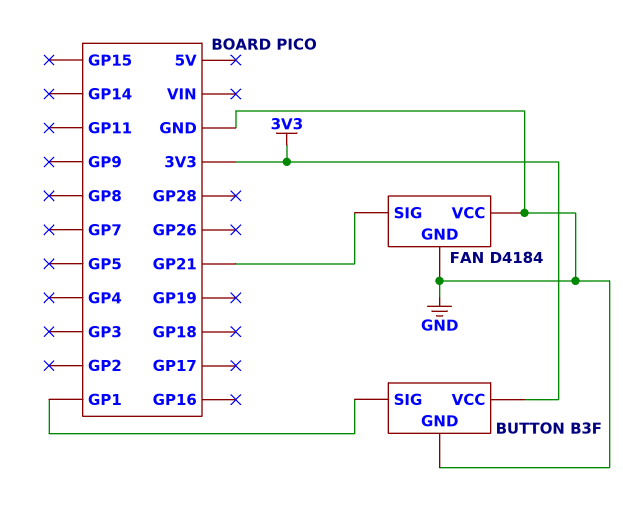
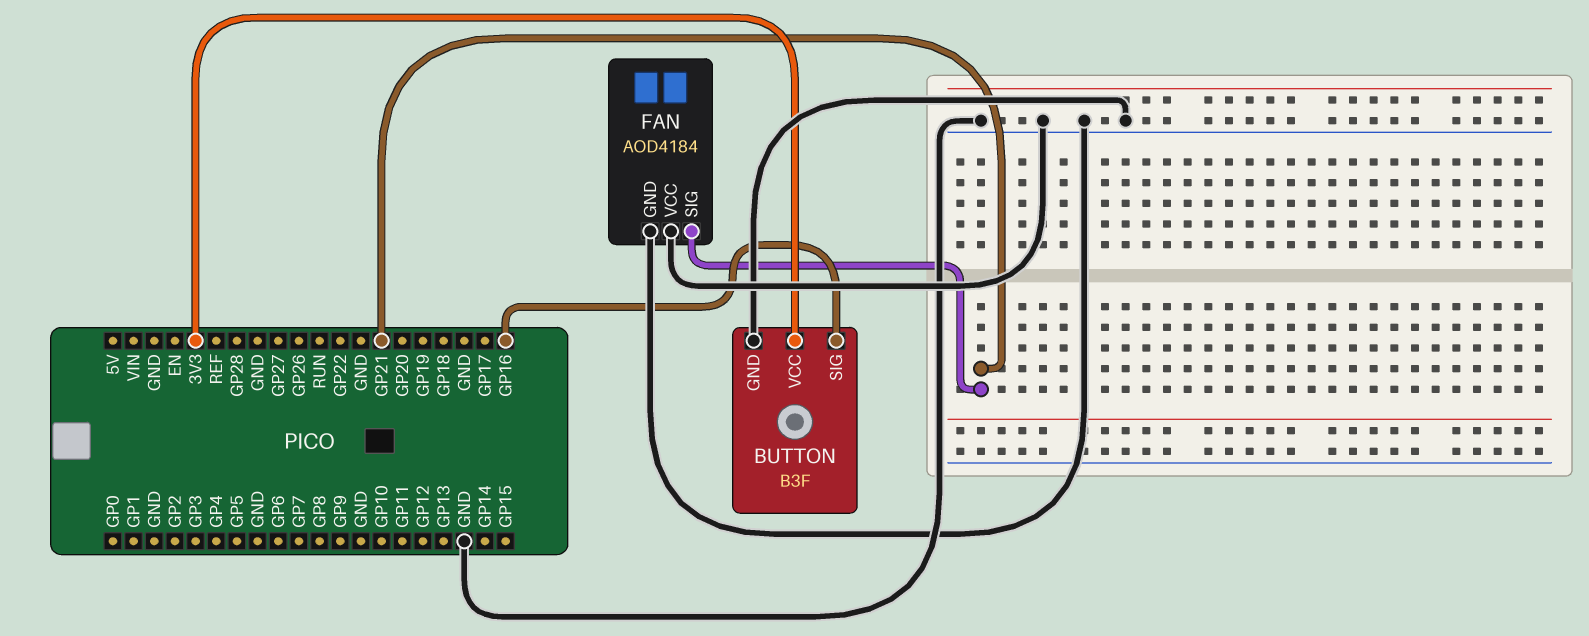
BUTTON pin SIG: GP1 -> GP16
FAN: D4184 -> AOD4184

